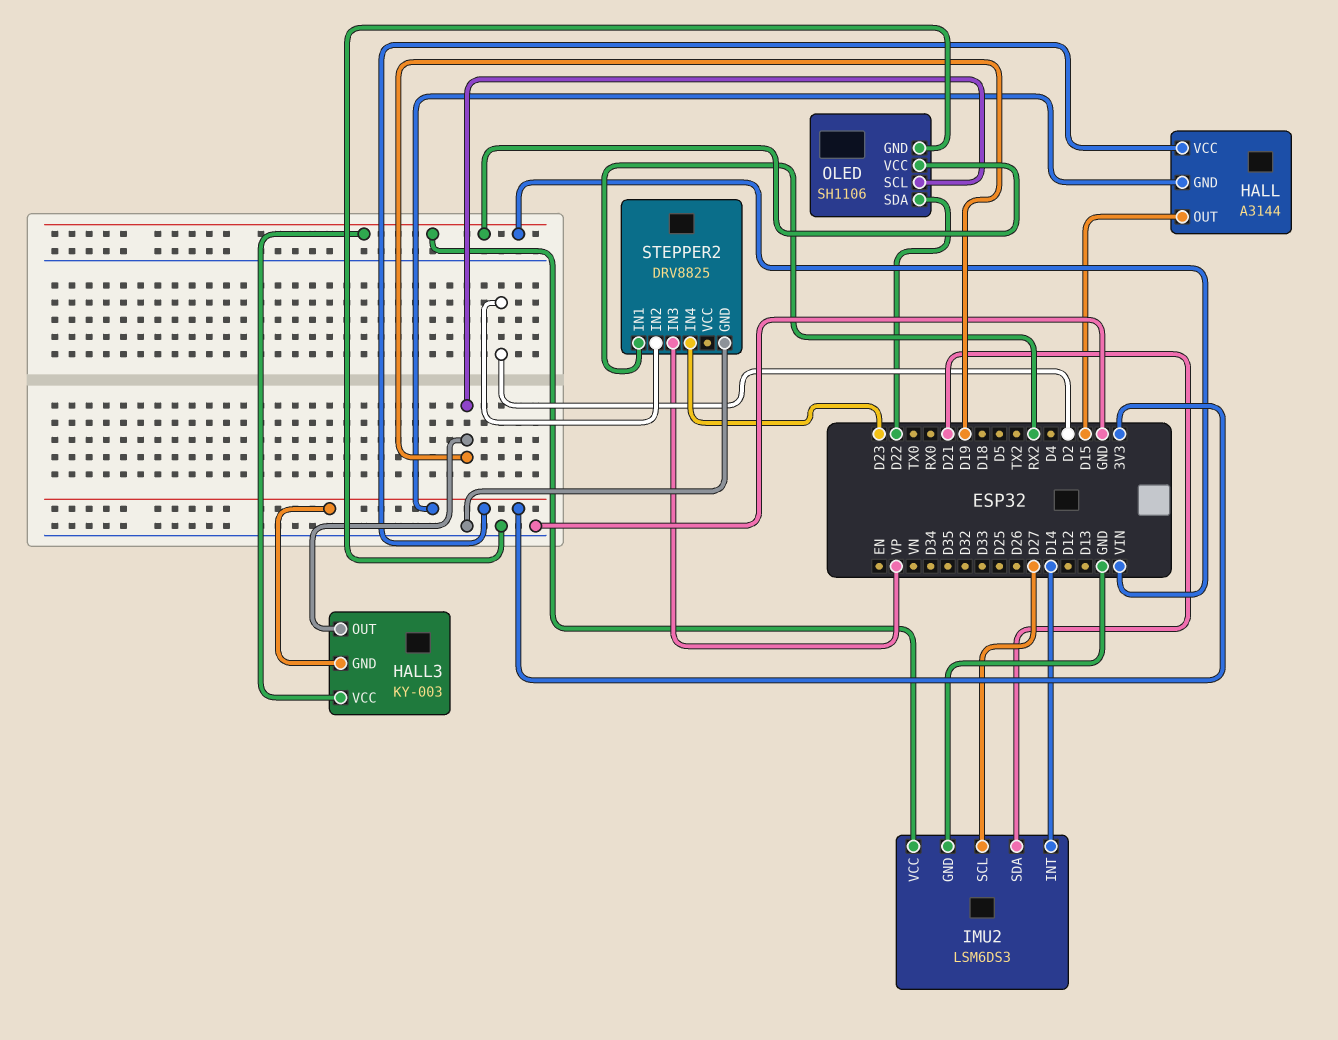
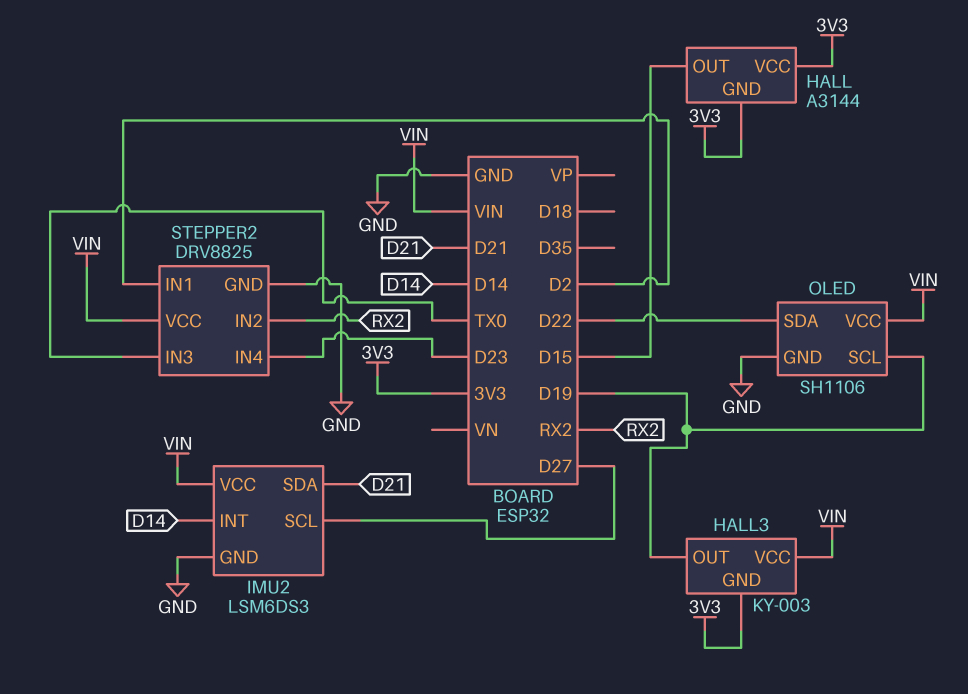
STEPPER2 pin IN1: RX2 -> D2
STEPPER2 pin IN2: D2 -> RX2
STEPPER2 pin IN3: VP -> TX0
STEPPER2 pin VCC: none -> VIN

